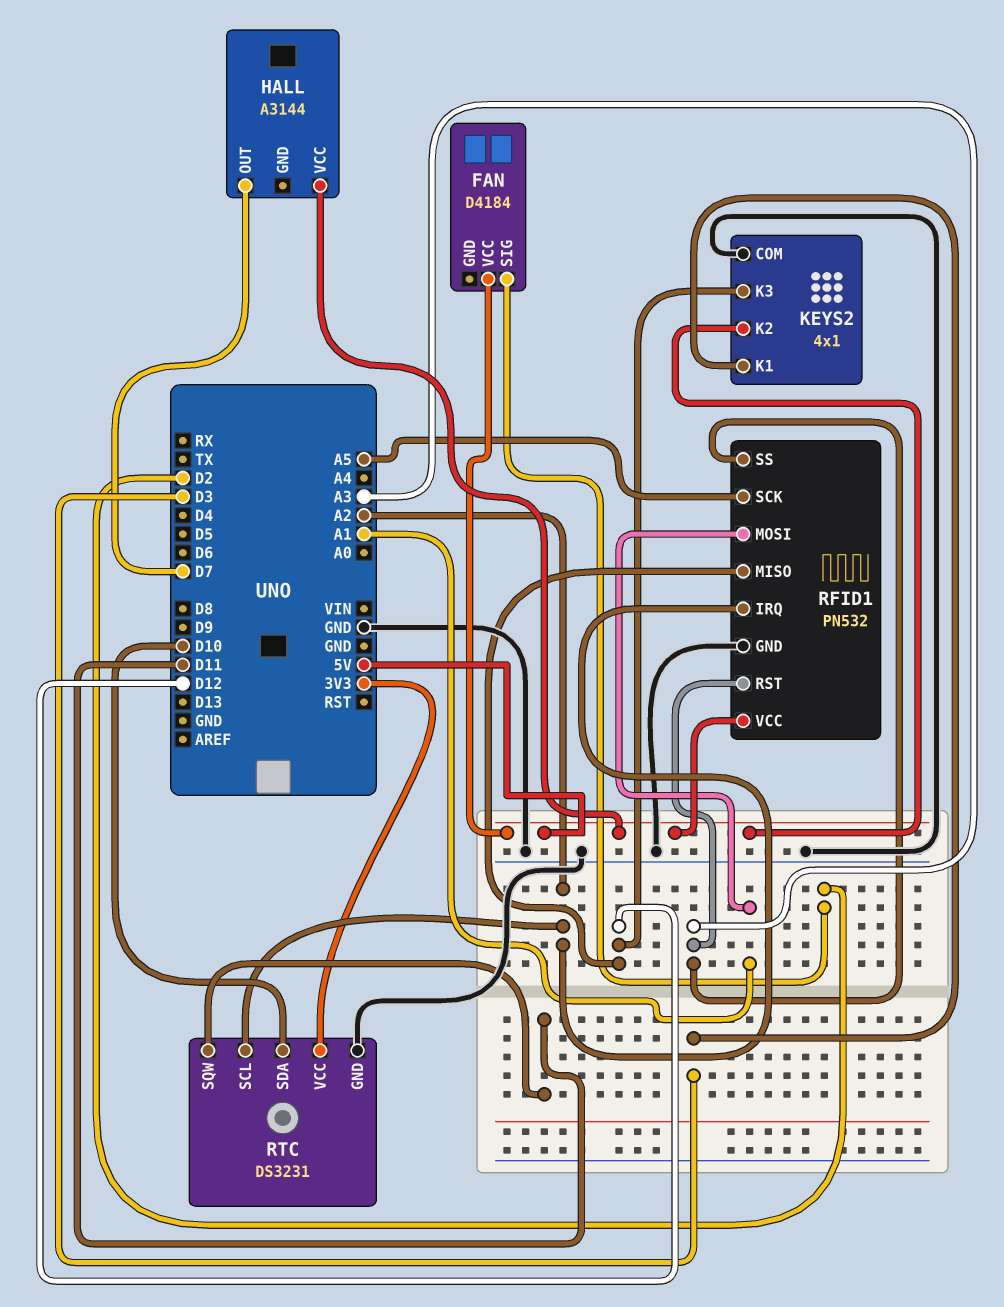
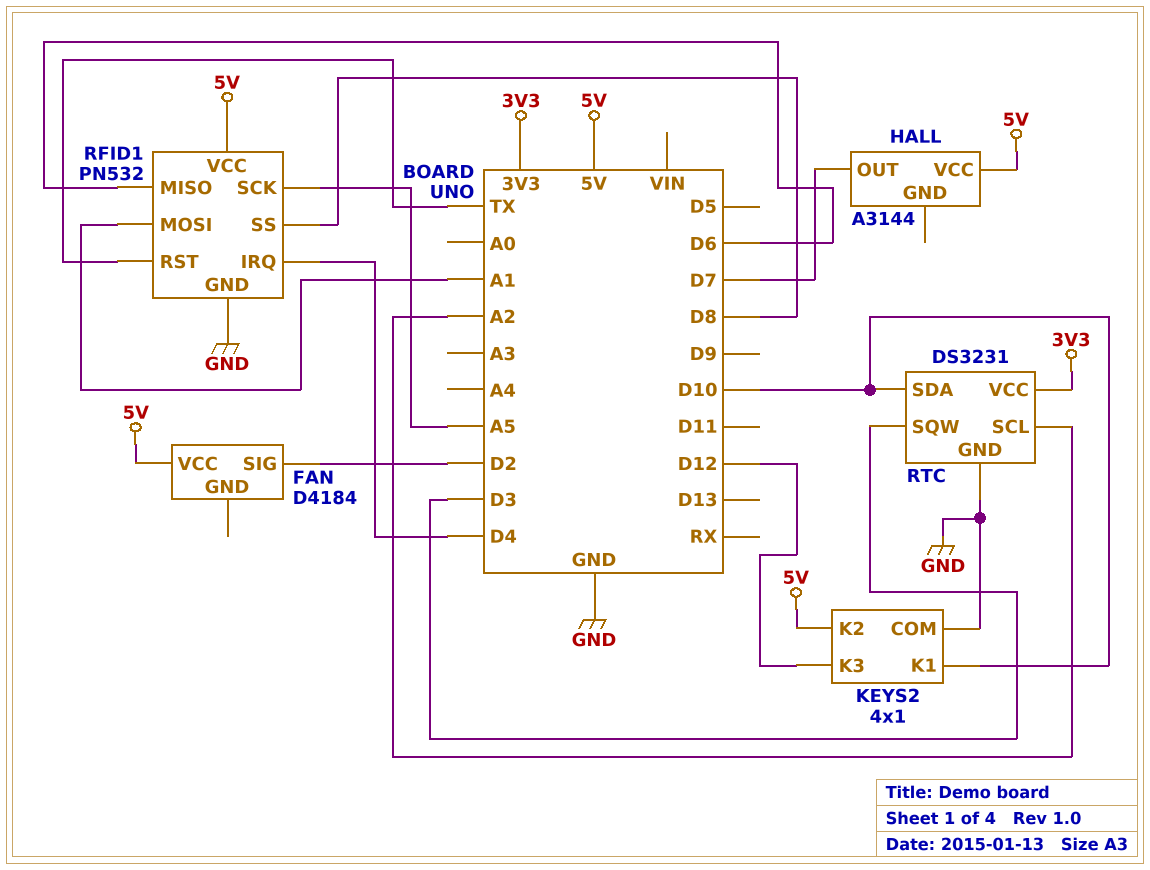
KEYS2 pin K1: D3 -> D10
RFID1 pin IRQ: A2 -> D4
RFID1 pin MISO: D12 -> D6
RFID1 pin RST: A3 -> TX
RFID1 pin SS: A3 -> D8
RTC pin SQW: D11 -> D3

